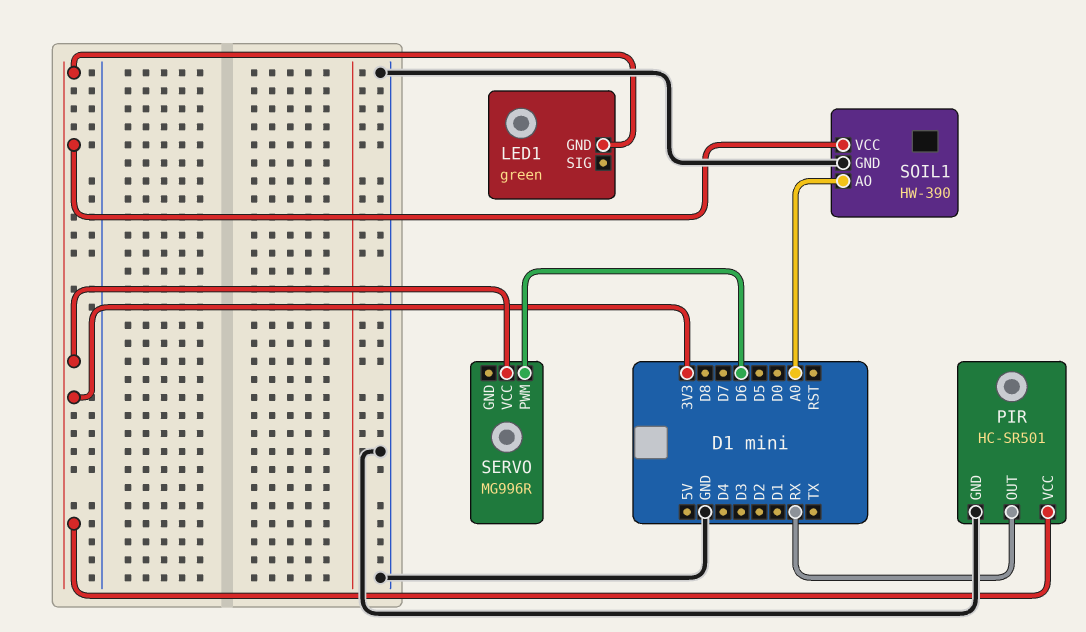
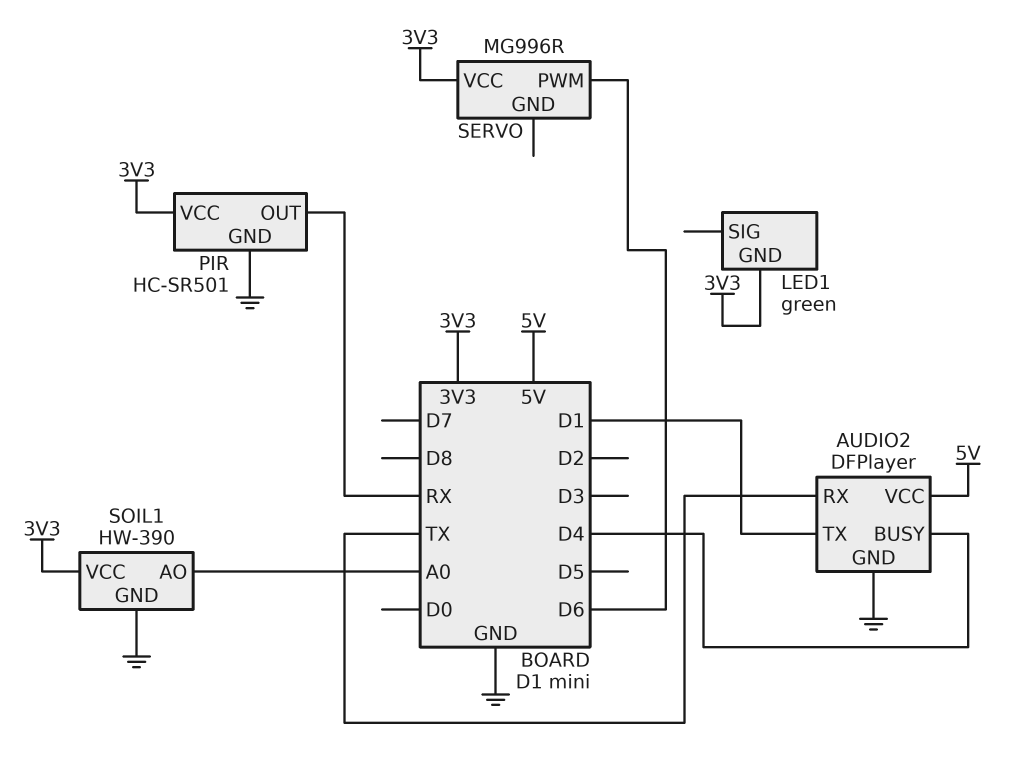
AUDIO2: none -> DFPlayer
AUDIO2 pin BUSY: none -> D4
AUDIO2 pin GND: none -> GND
AUDIO2 pin RX: none -> TX
AUDIO2 pin TX: none -> D1
AUDIO2 pin VCC: none -> 5V

